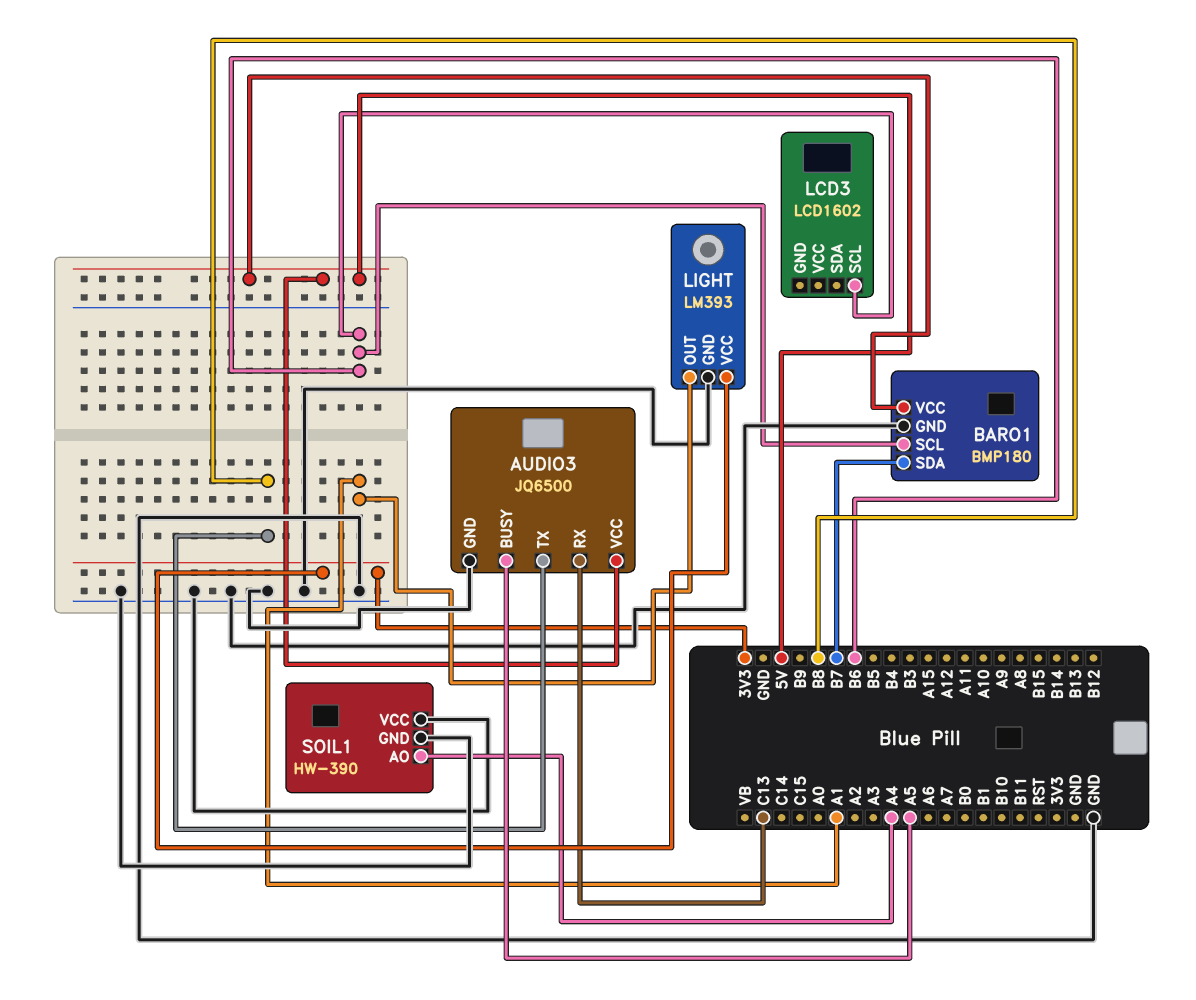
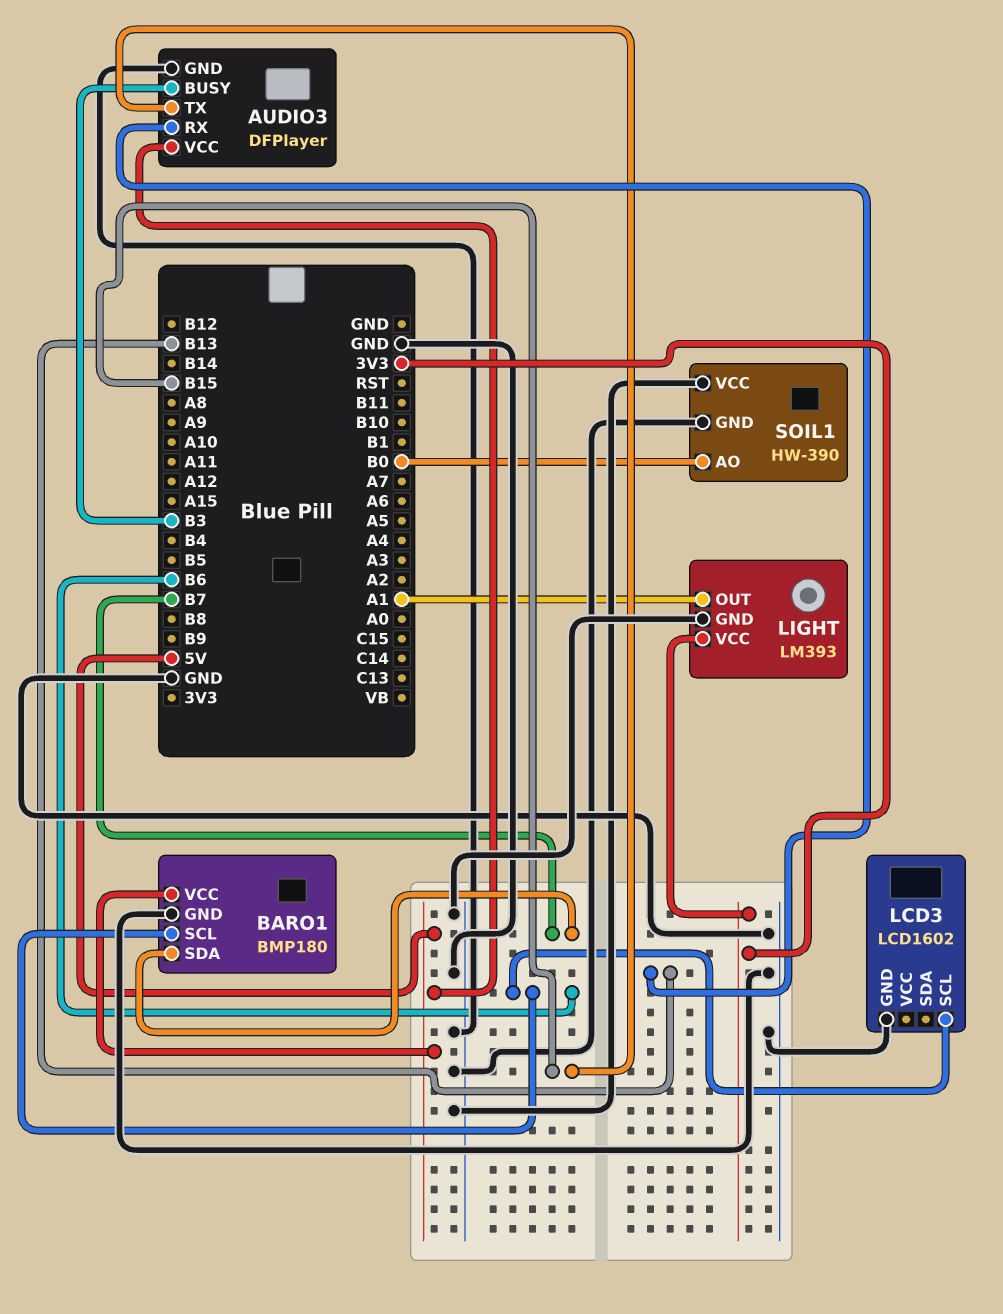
AUDIO3: JQ6500 -> DFPlayer
AUDIO3 pin BUSY: A5 -> B3
AUDIO3 pin RX: C13 -> B13
AUDIO3 pin TX: B8 -> B15
LCD3 pin GND: none -> GND
SOIL1 pin AO: A4 -> B0

